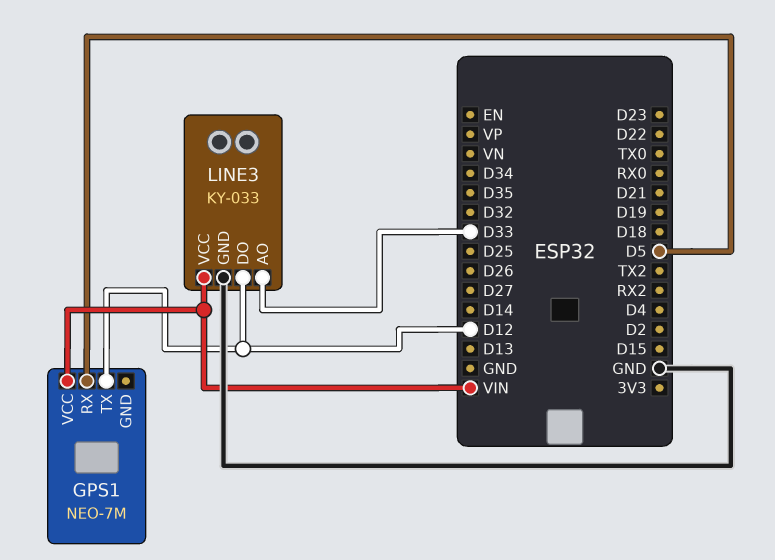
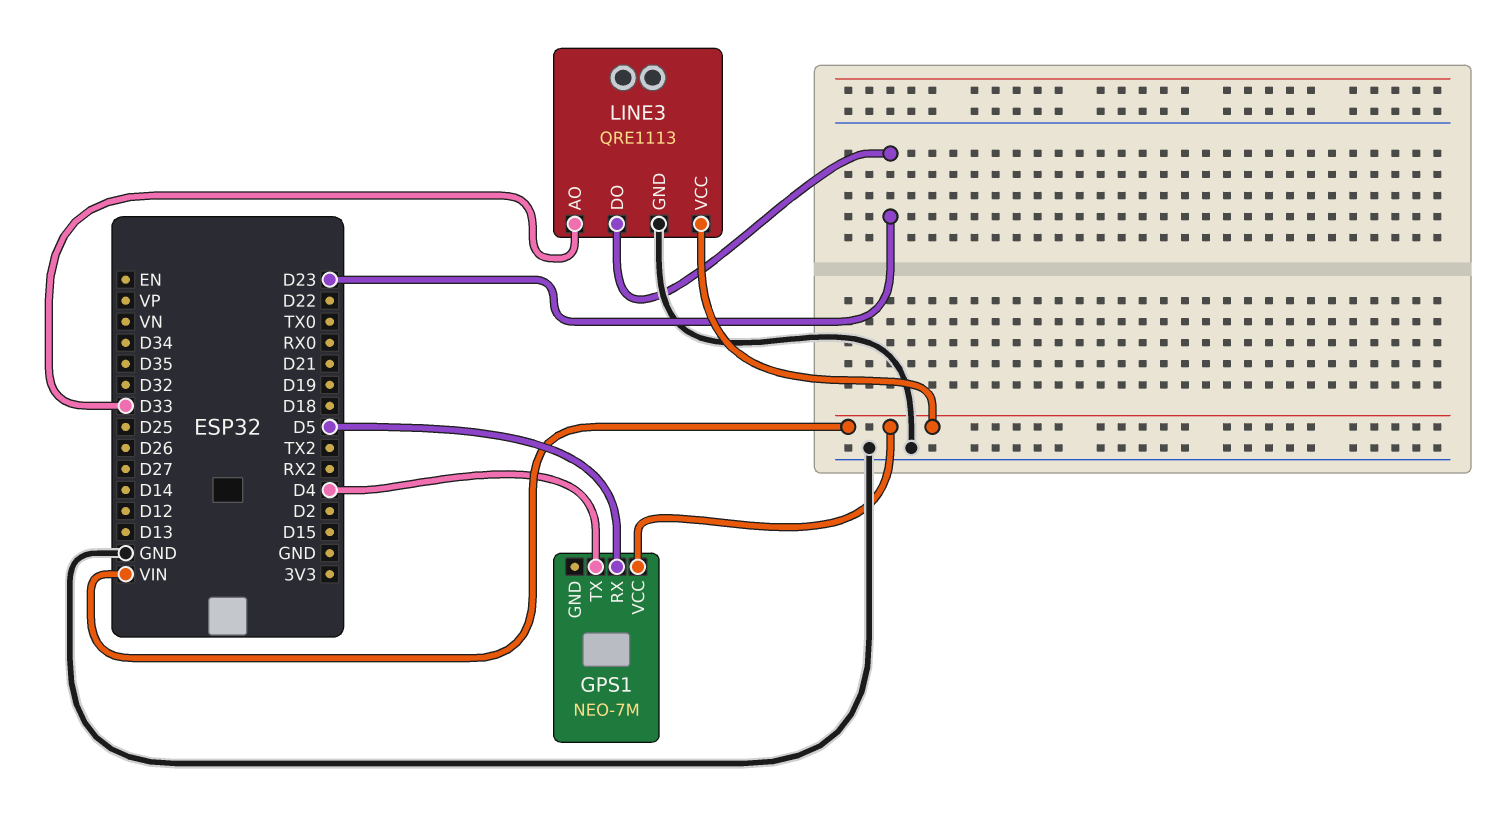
GPS1 pin TX: D12 -> D4
LINE3: KY-033 -> QRE1113
LINE3 pin DO: D12 -> D23

